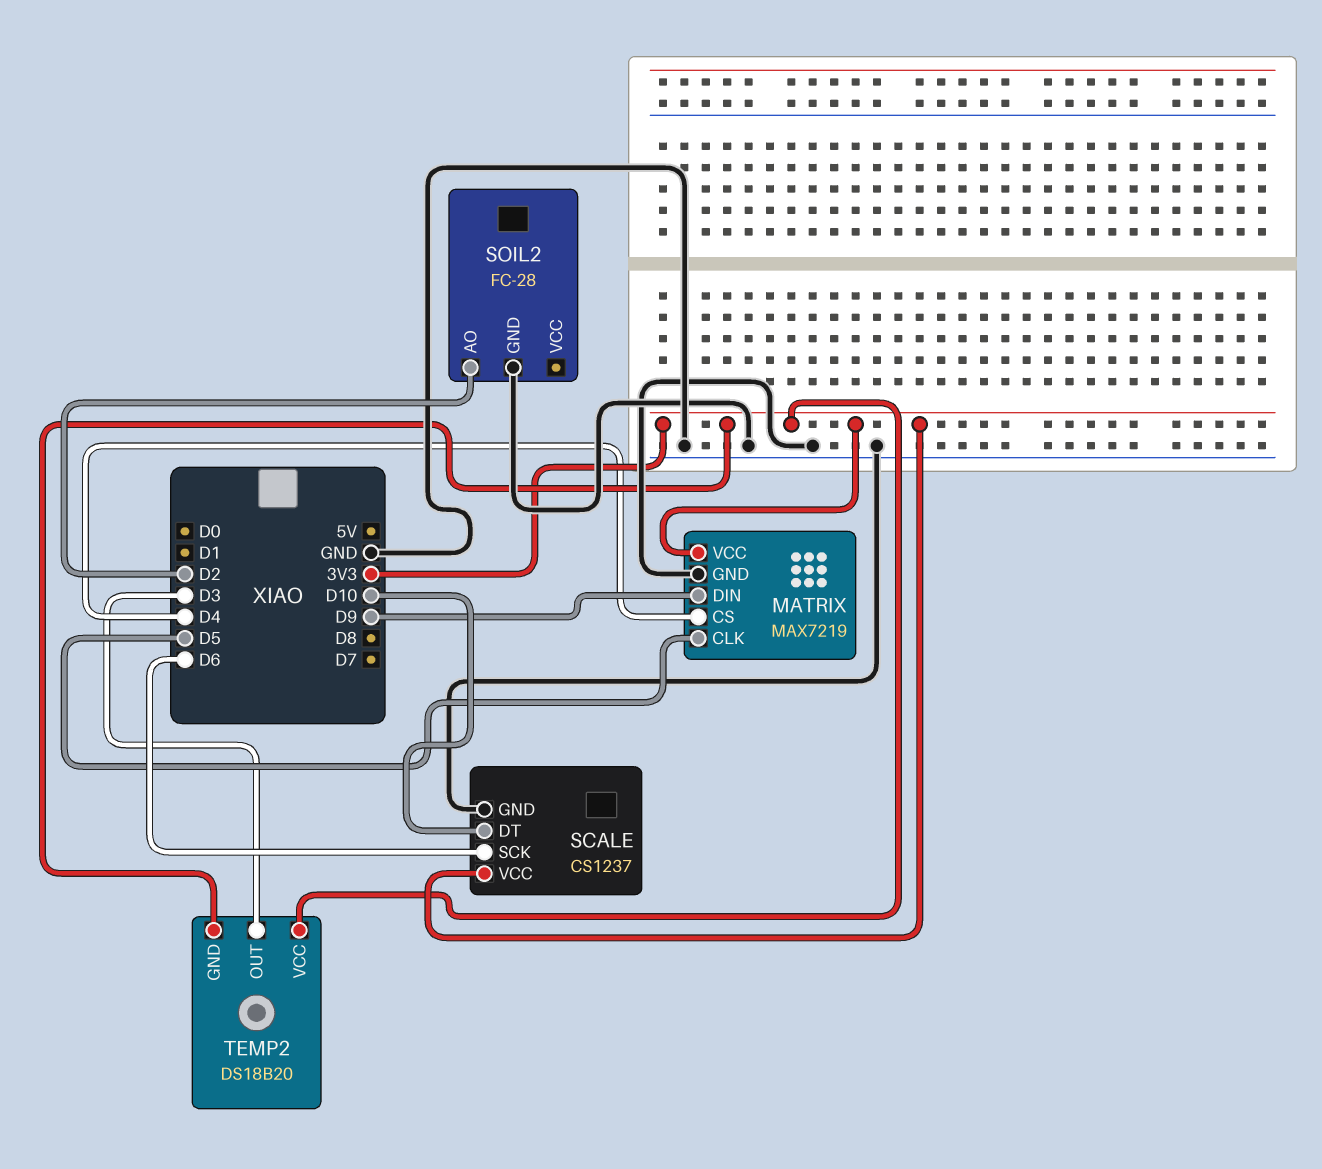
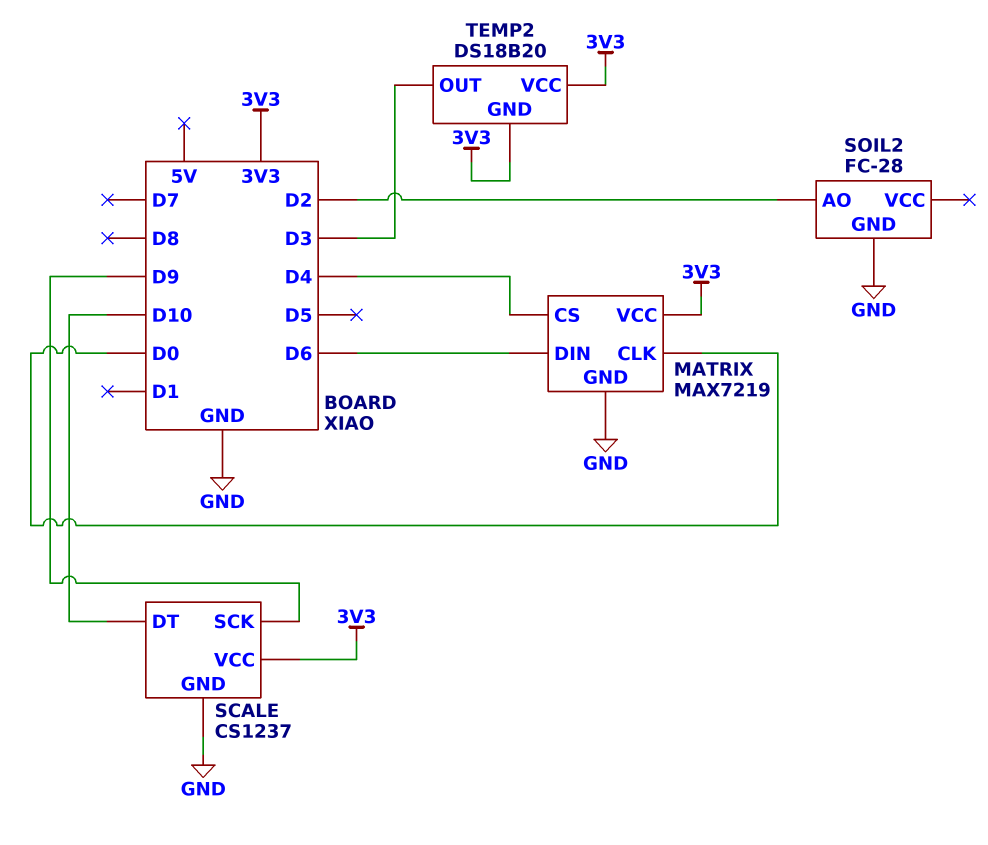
MATRIX pin CLK: D5 -> D0
MATRIX pin DIN: D9 -> D6
SCALE pin SCK: D6 -> D9

